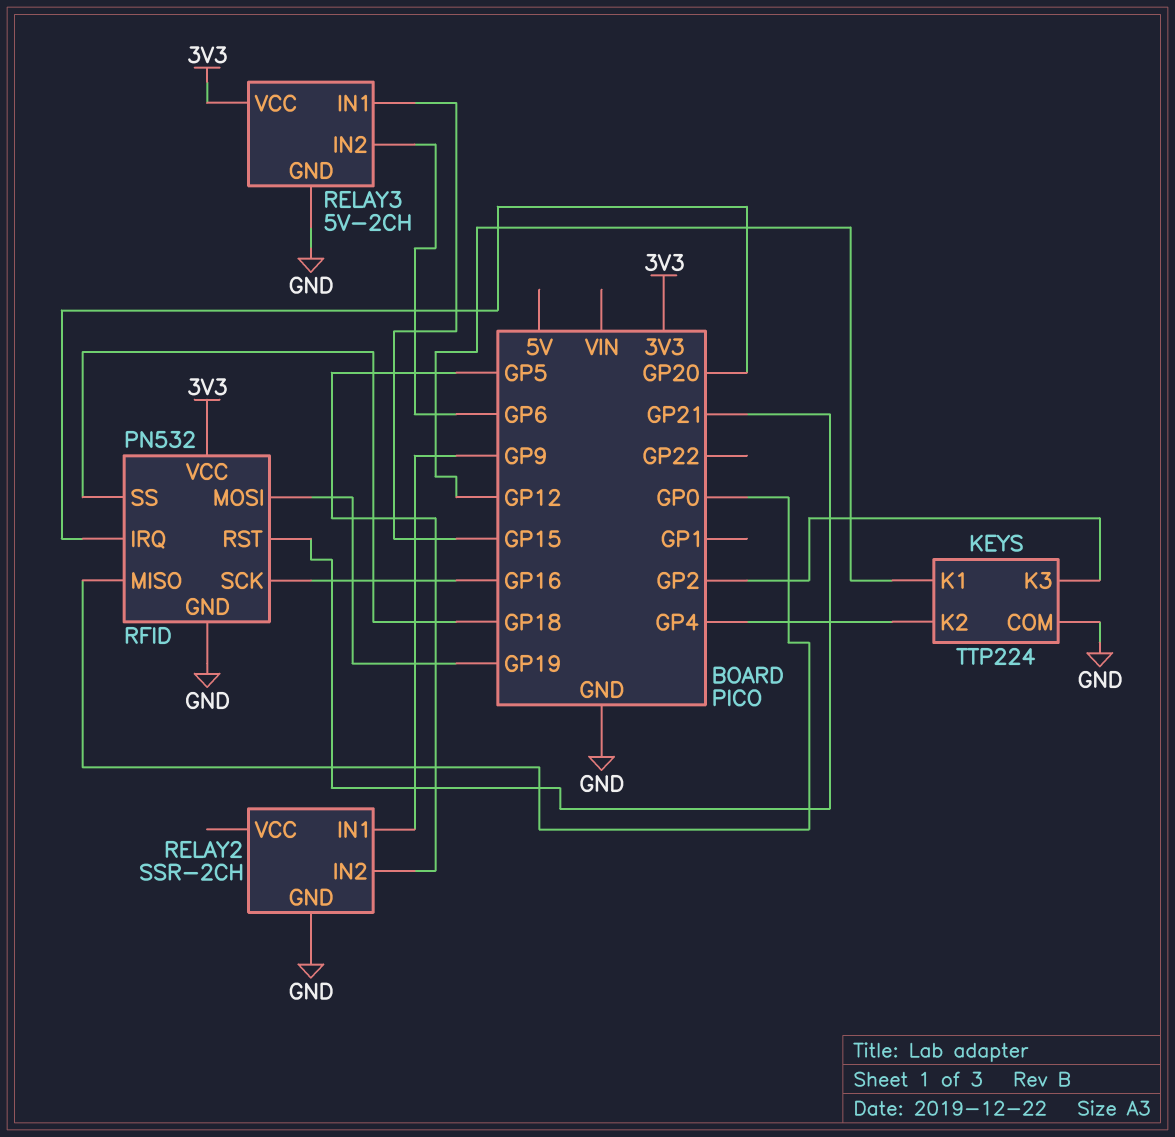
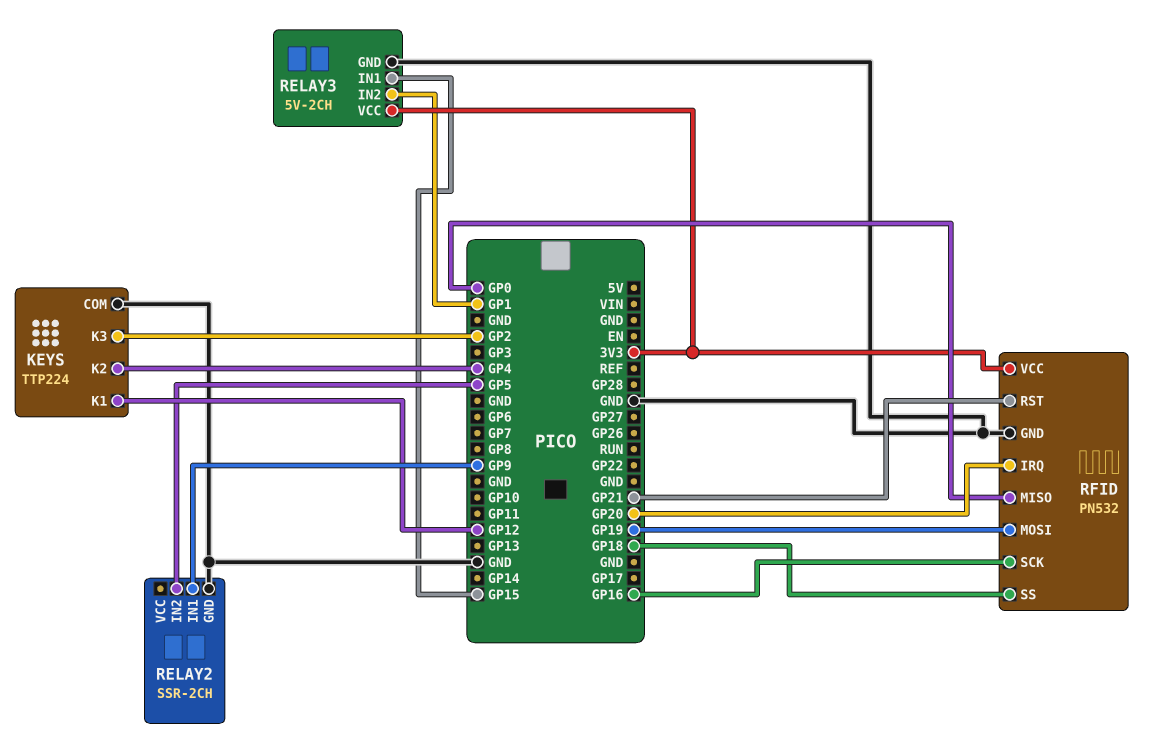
RELAY3 pin IN2: GP6 -> GP1

